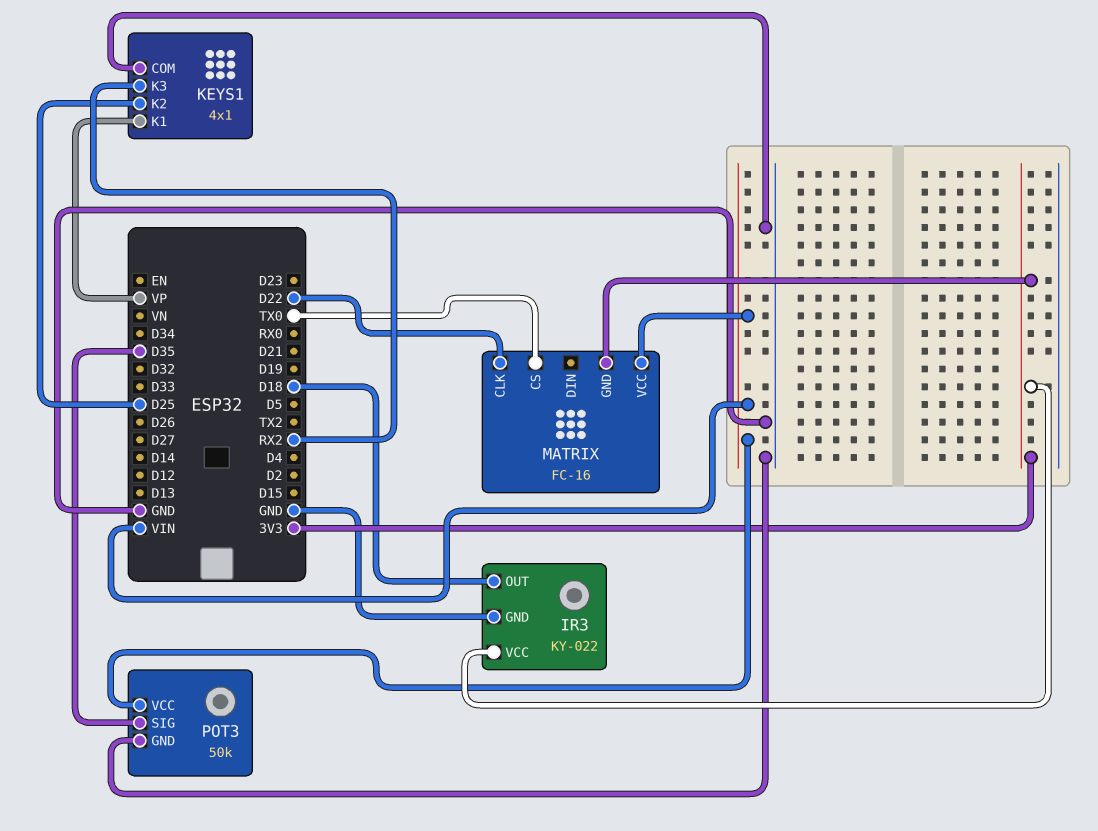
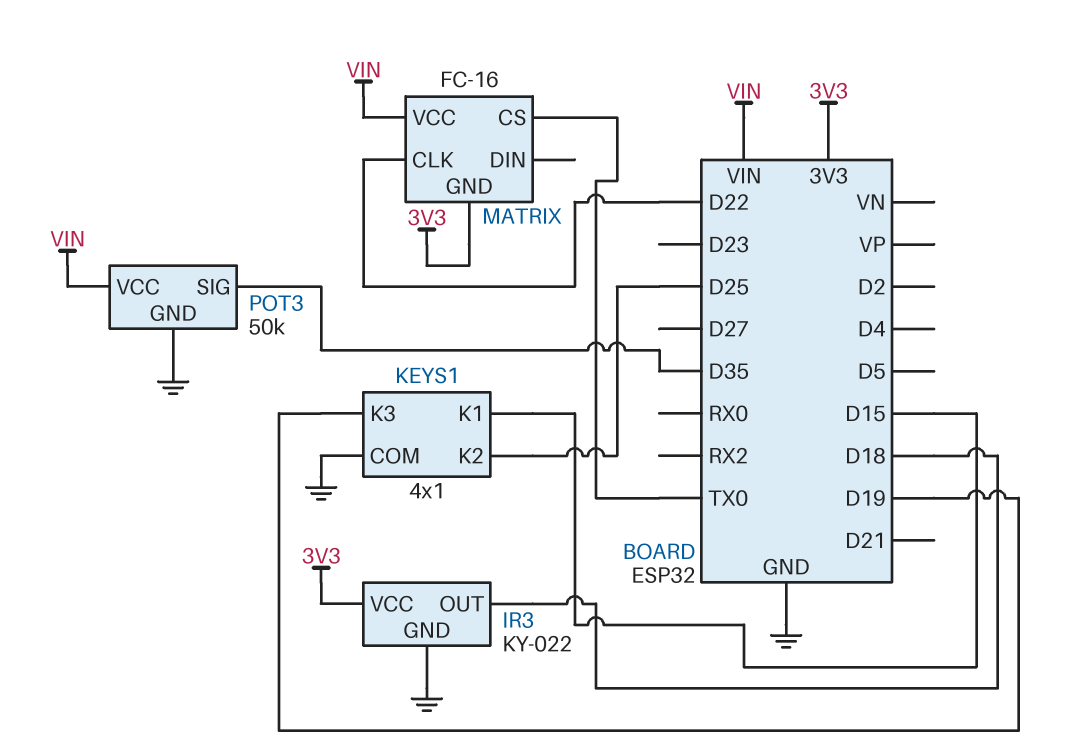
KEYS1 pin K1: VP -> D15
KEYS1 pin K3: RX2 -> D19

